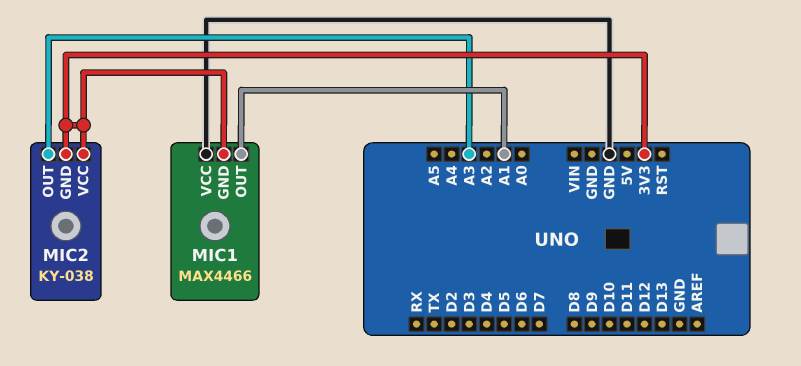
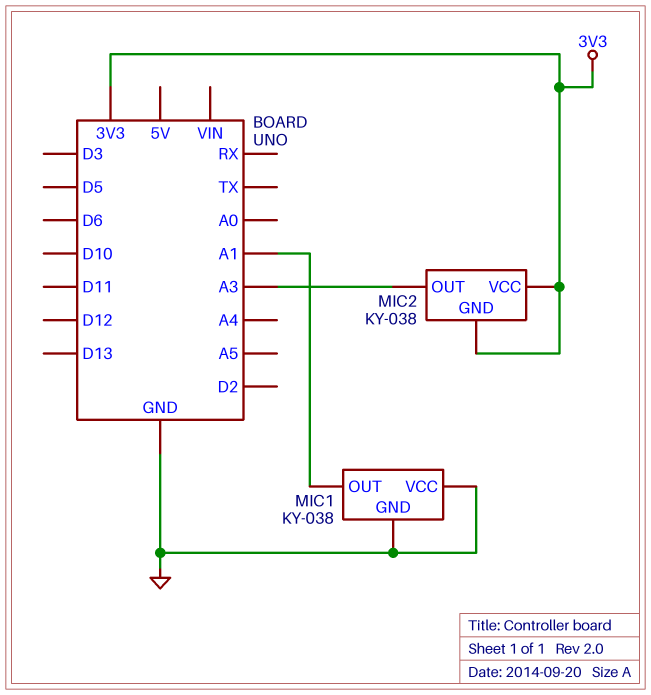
MIC1: MAX4466 -> KY-038
MIC1 pin GND: 3V3 -> GND

